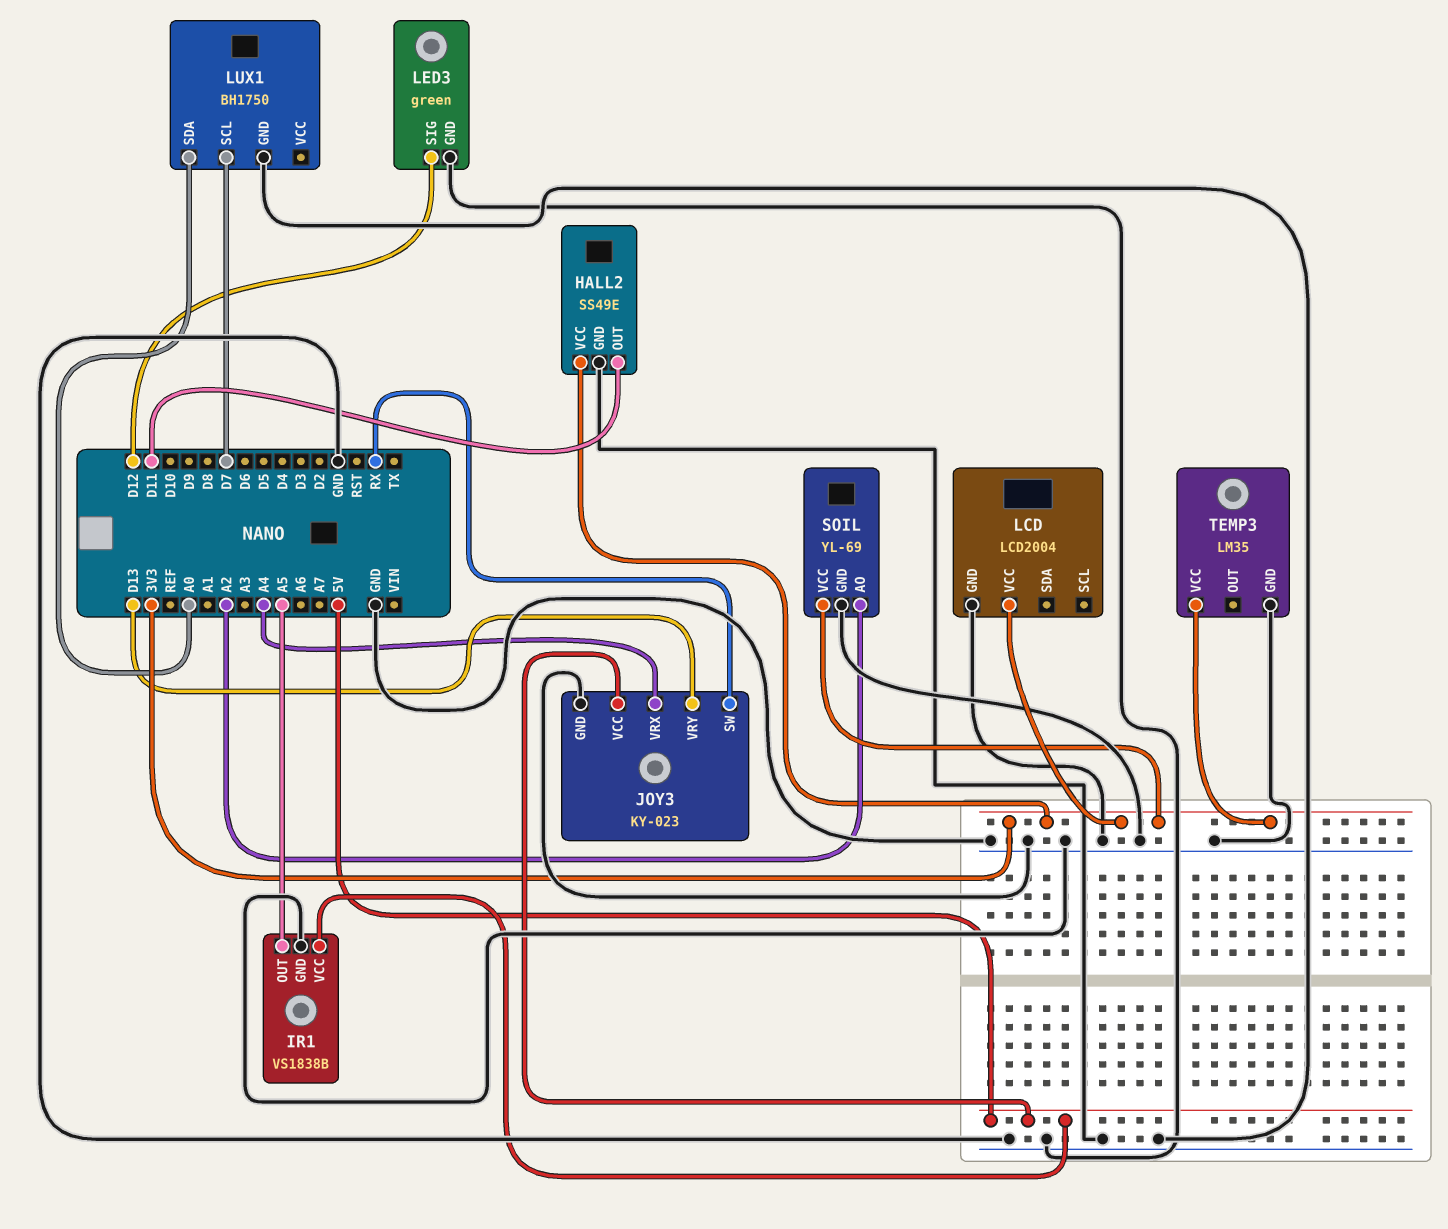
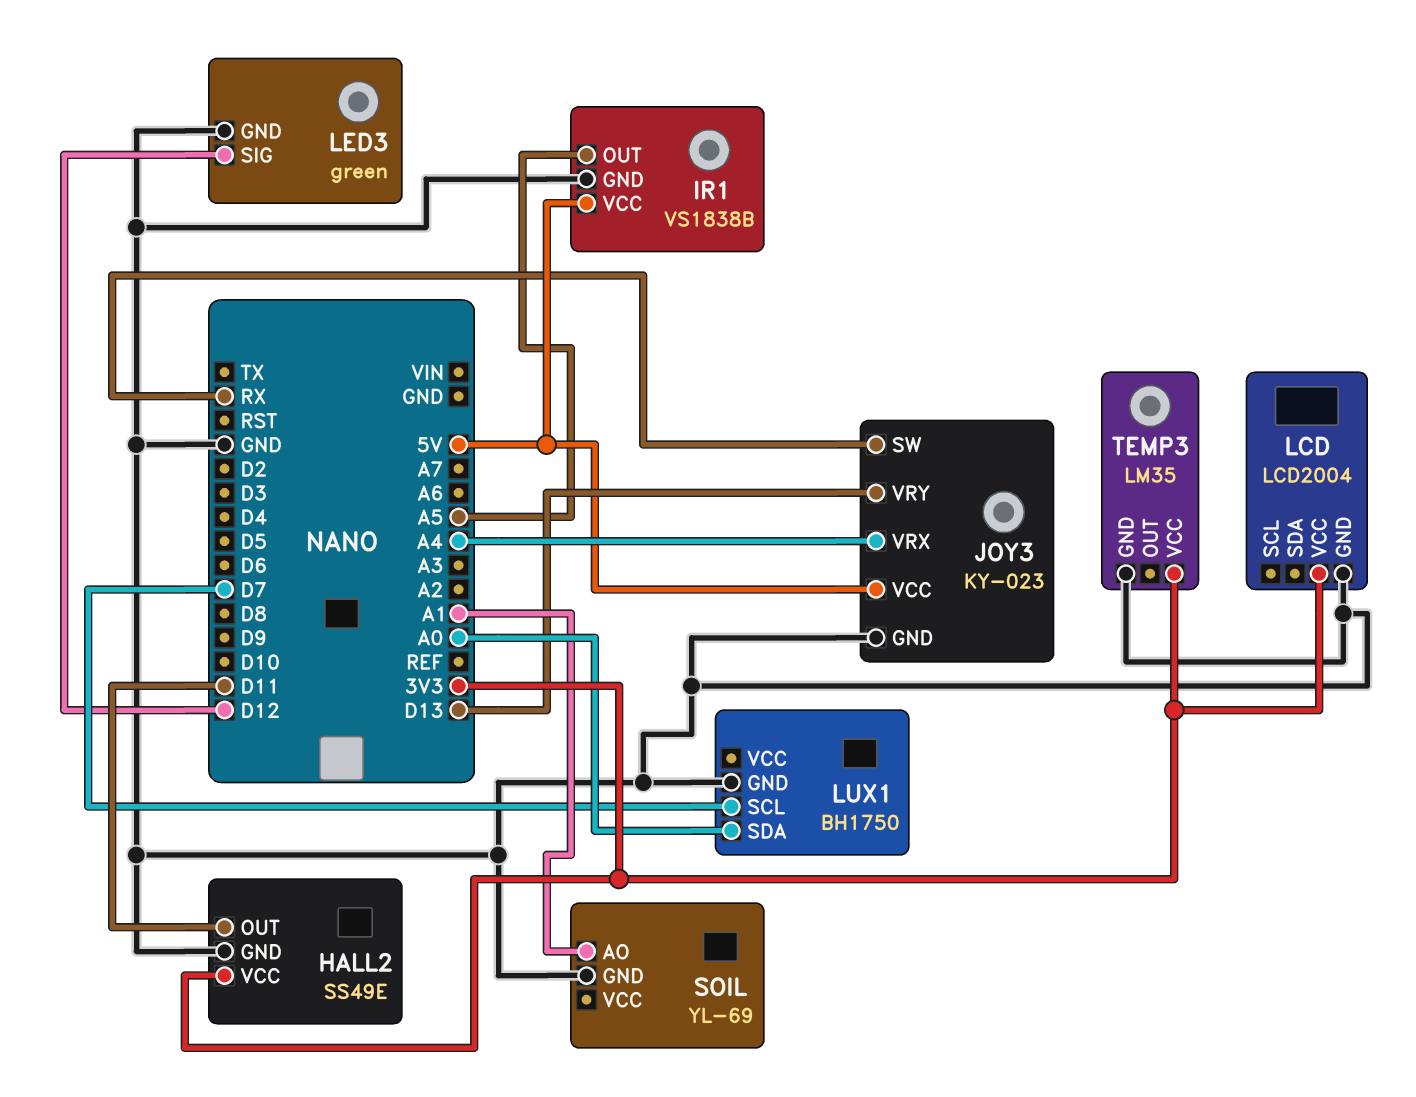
SOIL pin AO: A2 -> A1
SOIL pin VCC: 3V3 -> none

